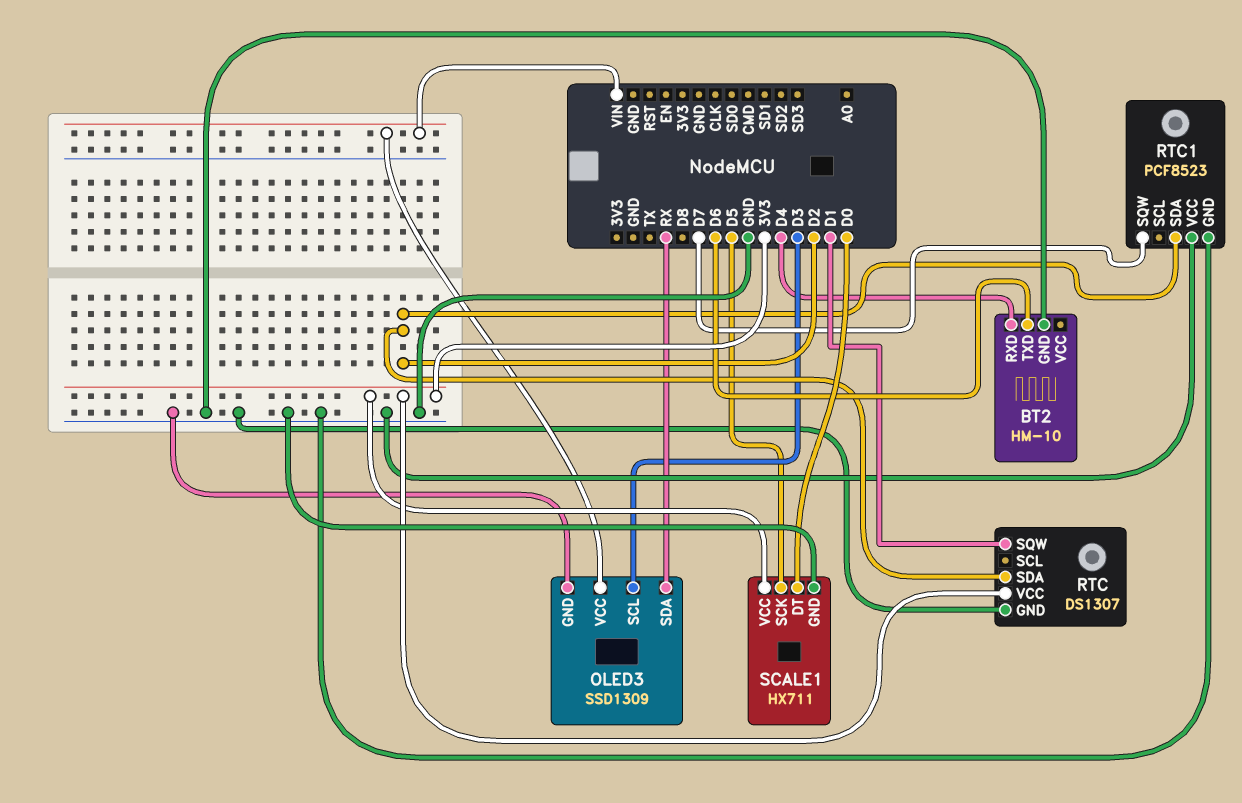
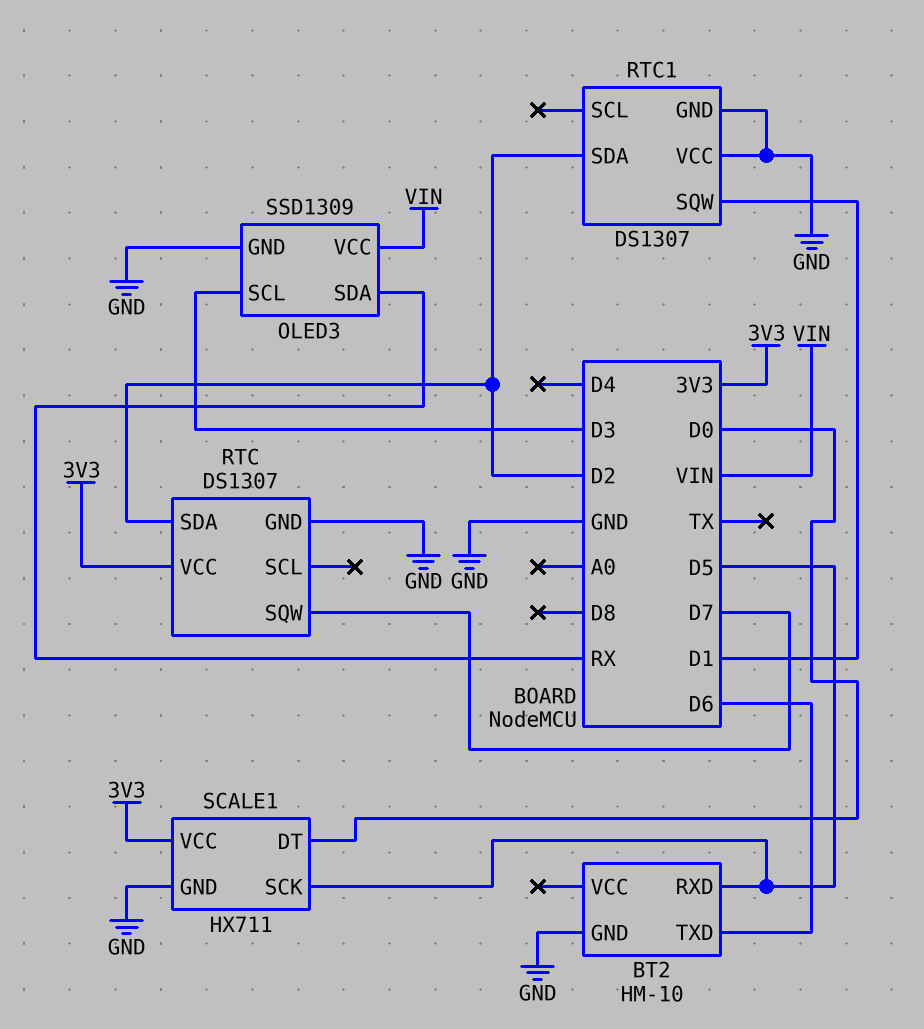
BT2 pin RXD: D4 -> D5
RTC pin SQW: D1 -> D7
RTC1: PCF8523 -> DS1307
RTC1 pin SQW: D7 -> D1

